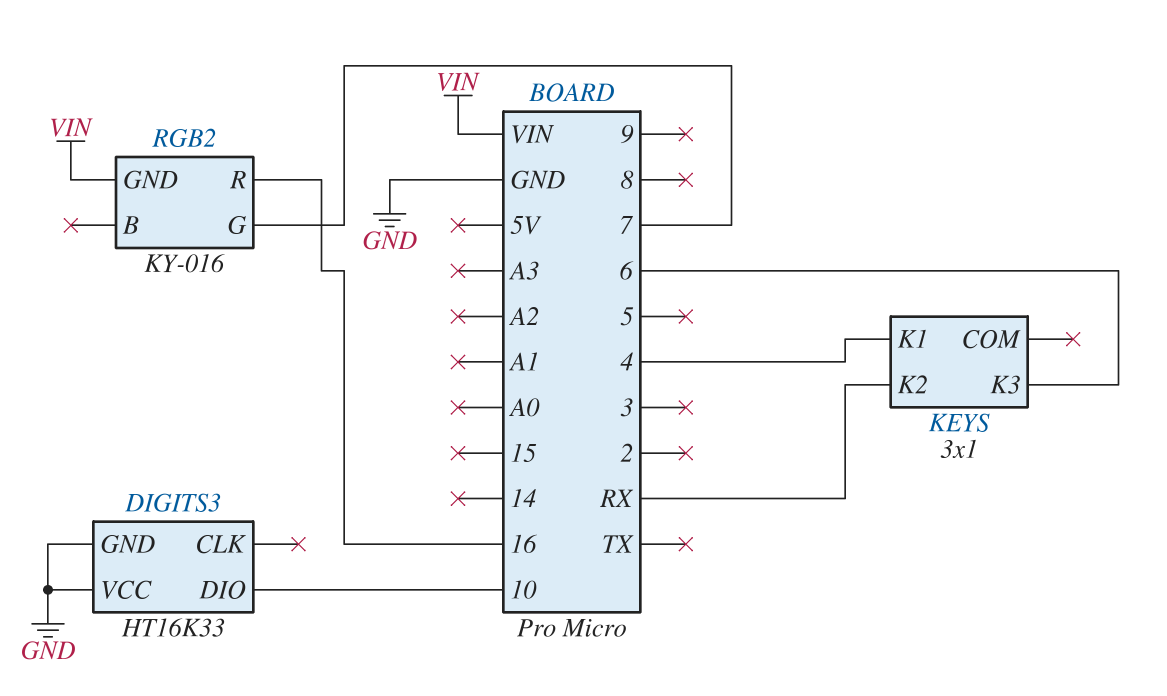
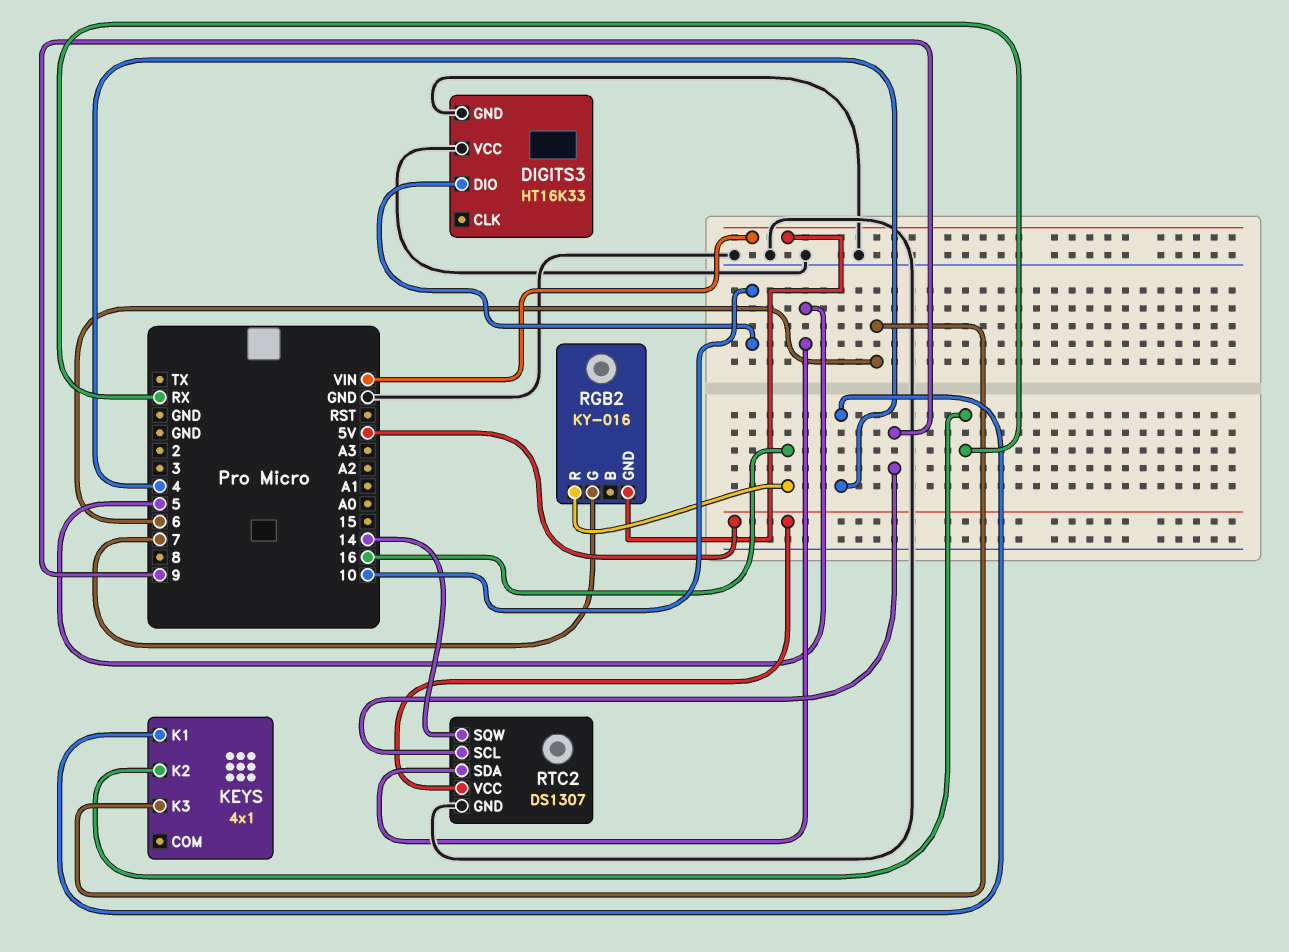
KEYS: 3x1 -> 4x1
RTC2: none -> DS1307
RTC2 pin GND: none -> GND
RTC2 pin SCL: none -> 9
RTC2 pin SDA: none -> 5
RTC2 pin SQW: none -> 14
RTC2 pin VCC: none -> 5V

